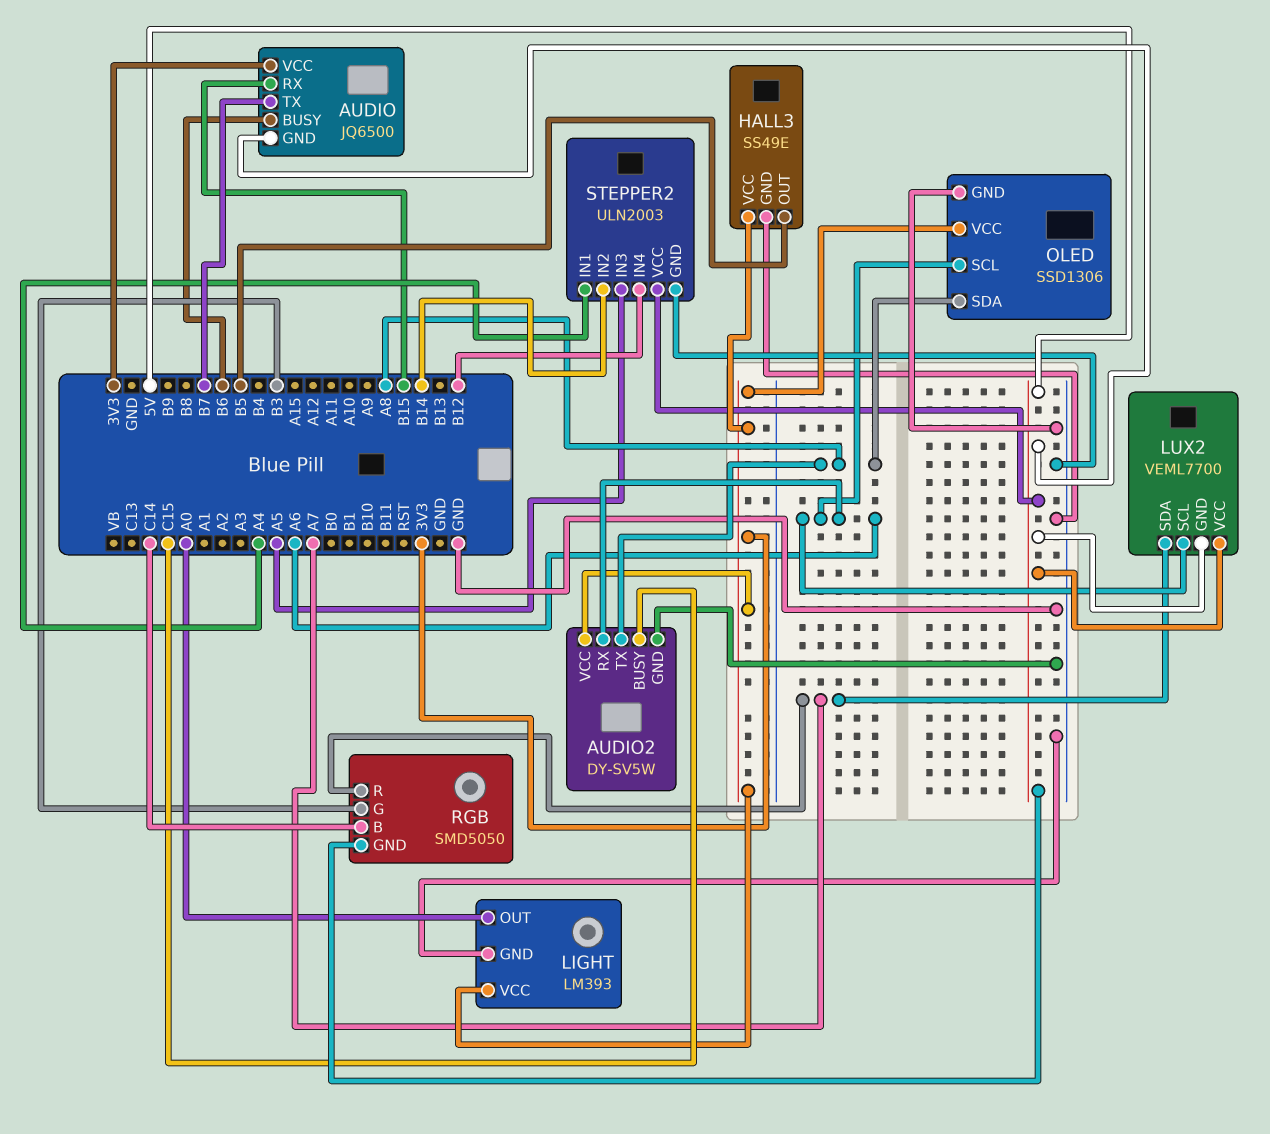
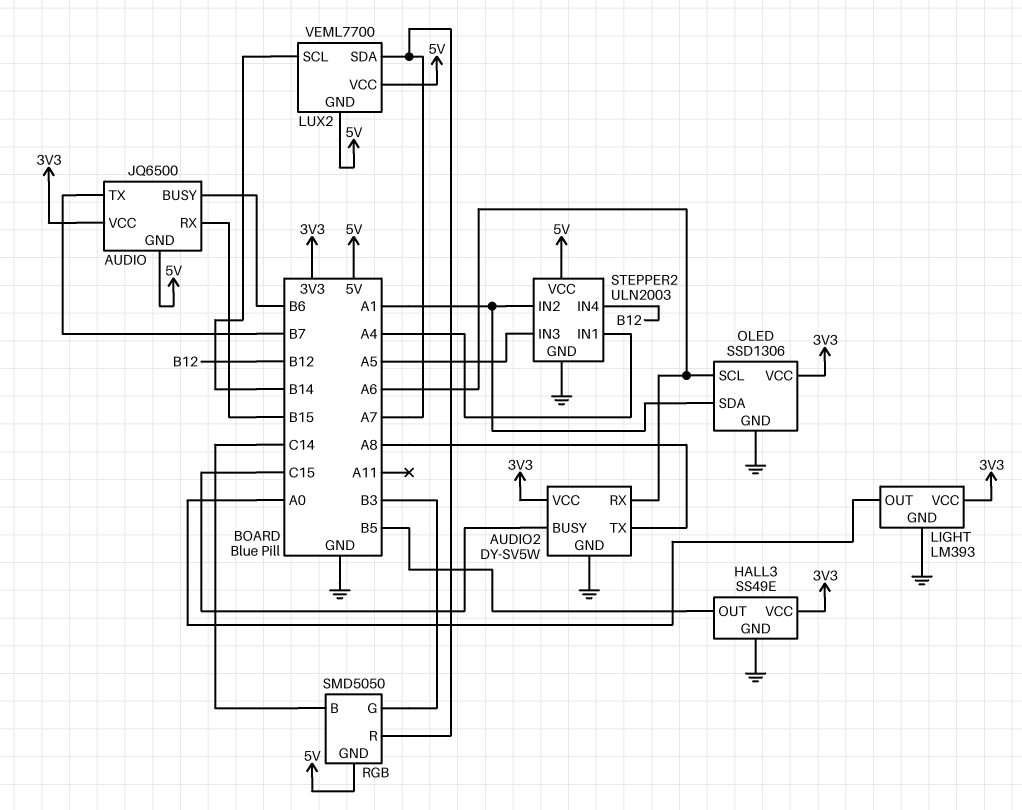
LUX2 pin SCL: A6 -> B14
OLED pin SDA: A8 -> A1
STEPPER2 pin IN2: B14 -> A1

